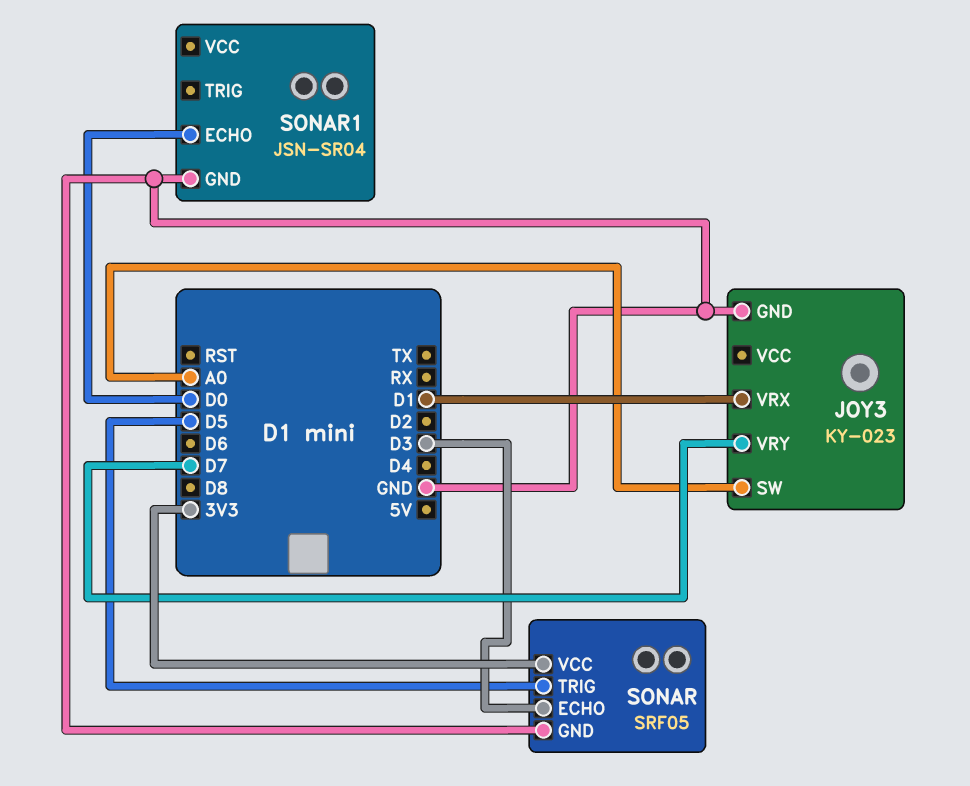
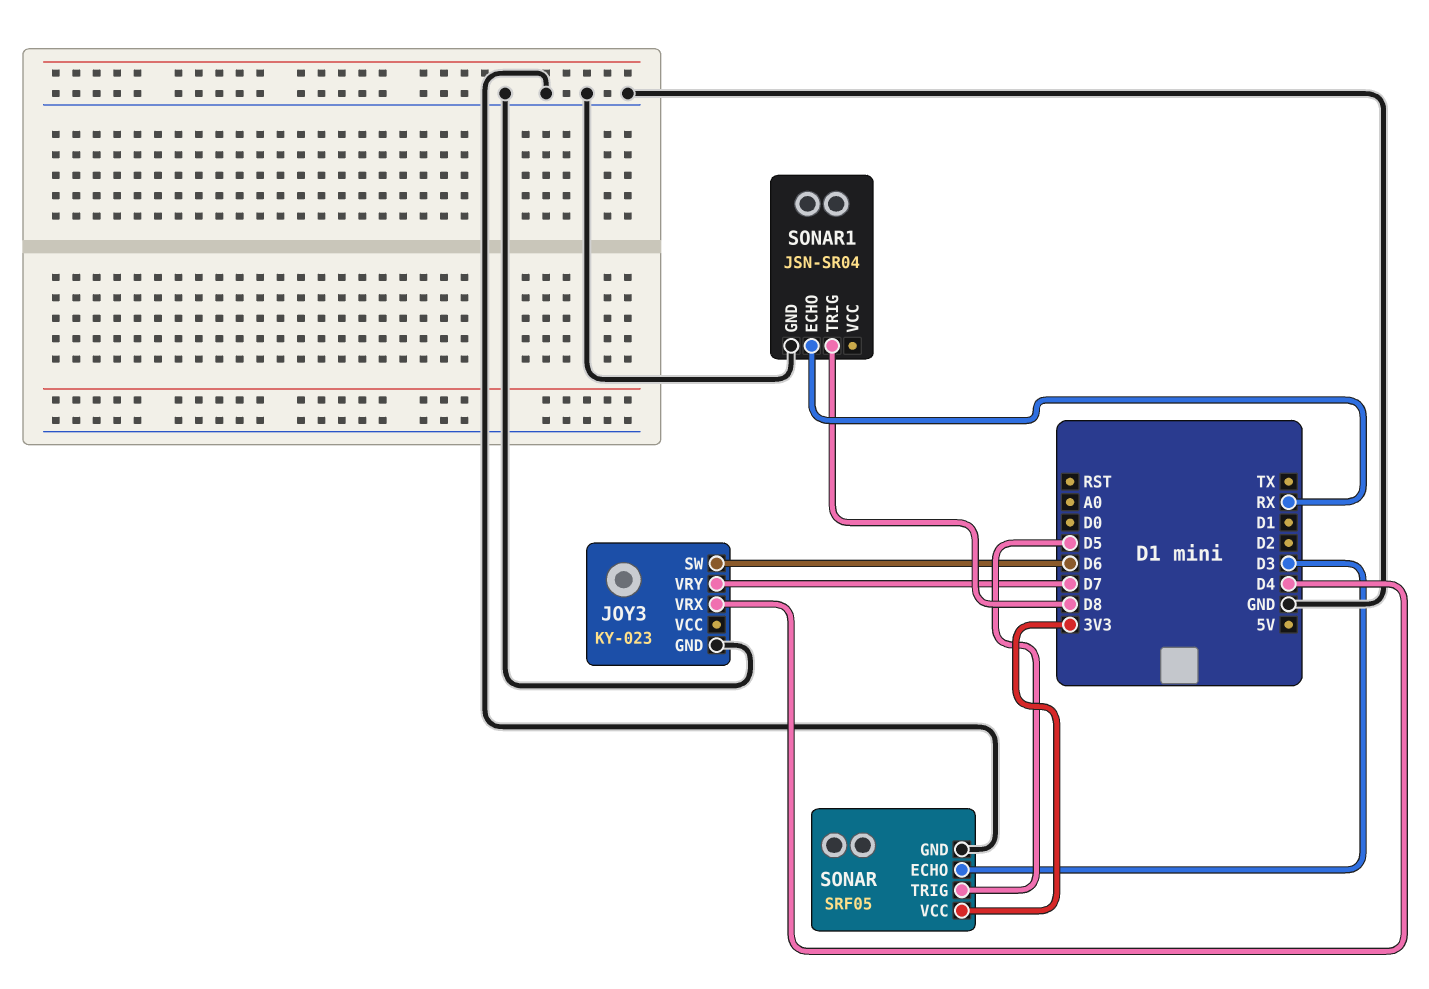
JOY3 pin SW: A0 -> D6
JOY3 pin VRX: D1 -> D4
SONAR1 pin ECHO: D0 -> RX
SONAR1 pin TRIG: none -> D8

